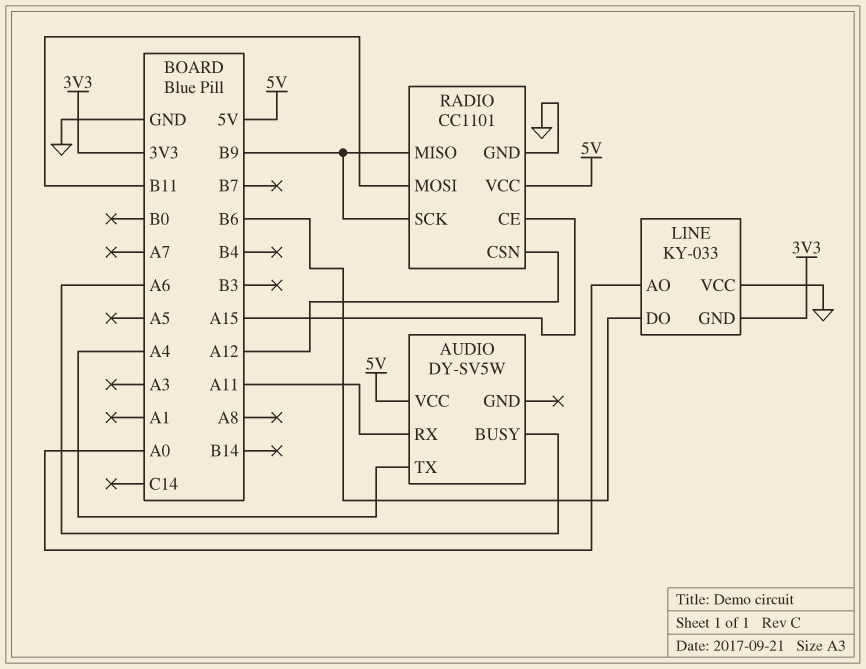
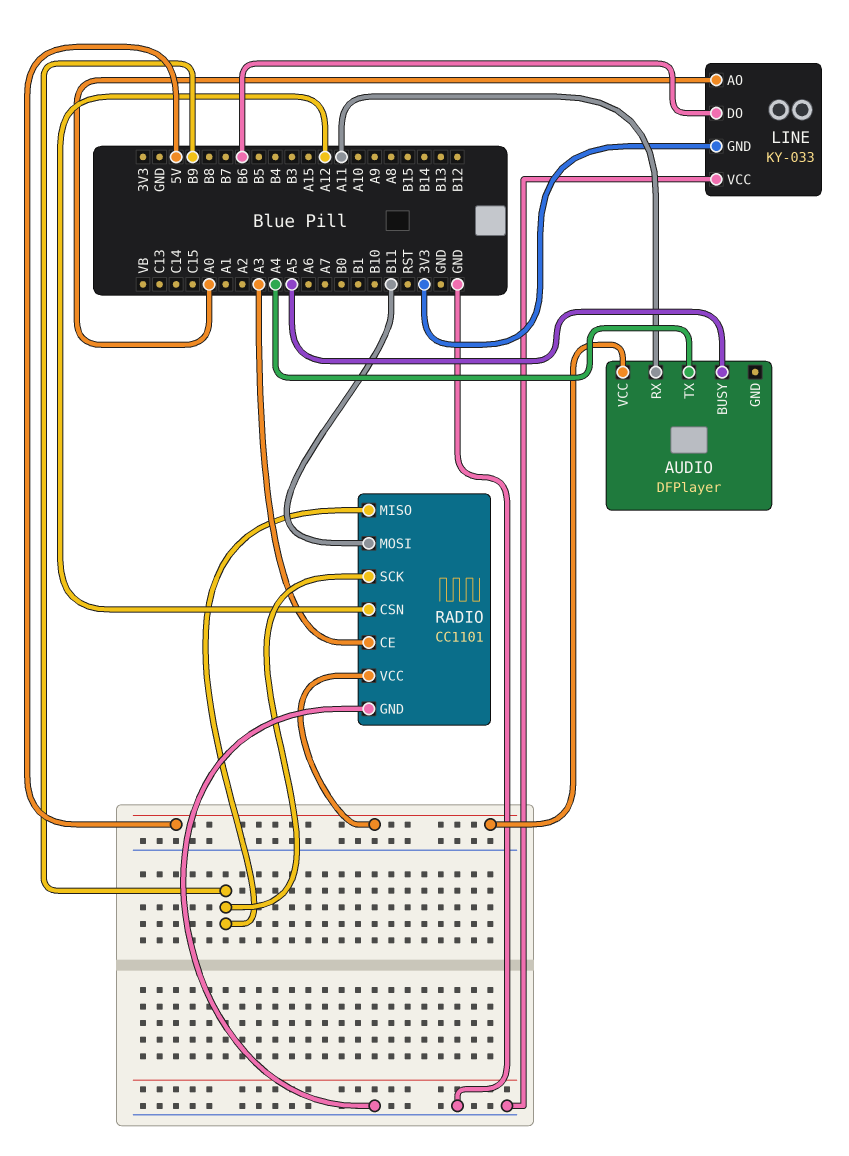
AUDIO: DY-SV5W -> DFPlayer
AUDIO pin BUSY: A6 -> A5
RADIO pin CE: A15 -> A3

